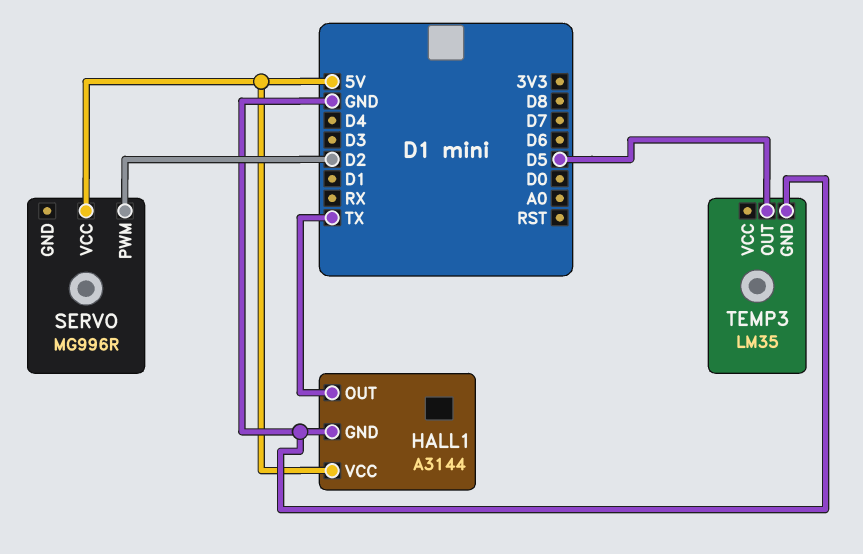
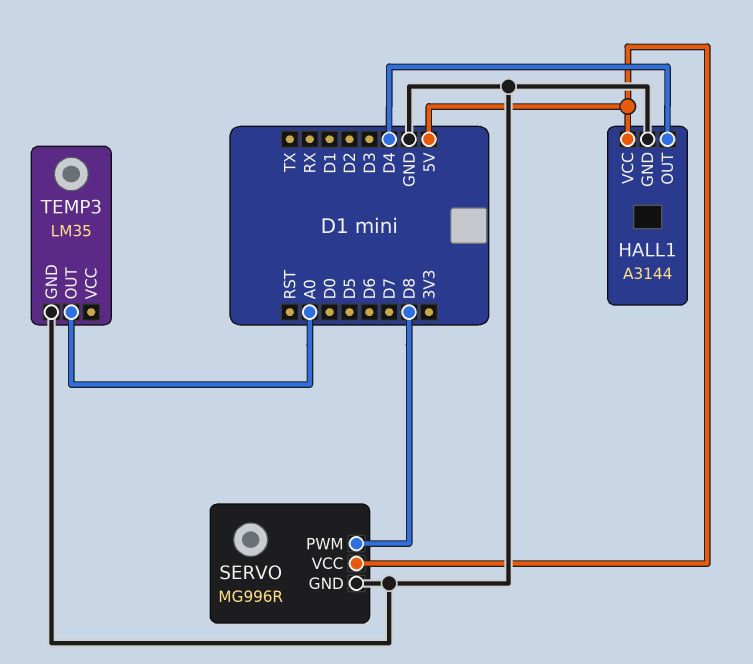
HALL1 pin OUT: TX -> D4
SERVO pin GND: none -> GND
SERVO pin PWM: D2 -> D8
TEMP3 pin OUT: D5 -> A0

